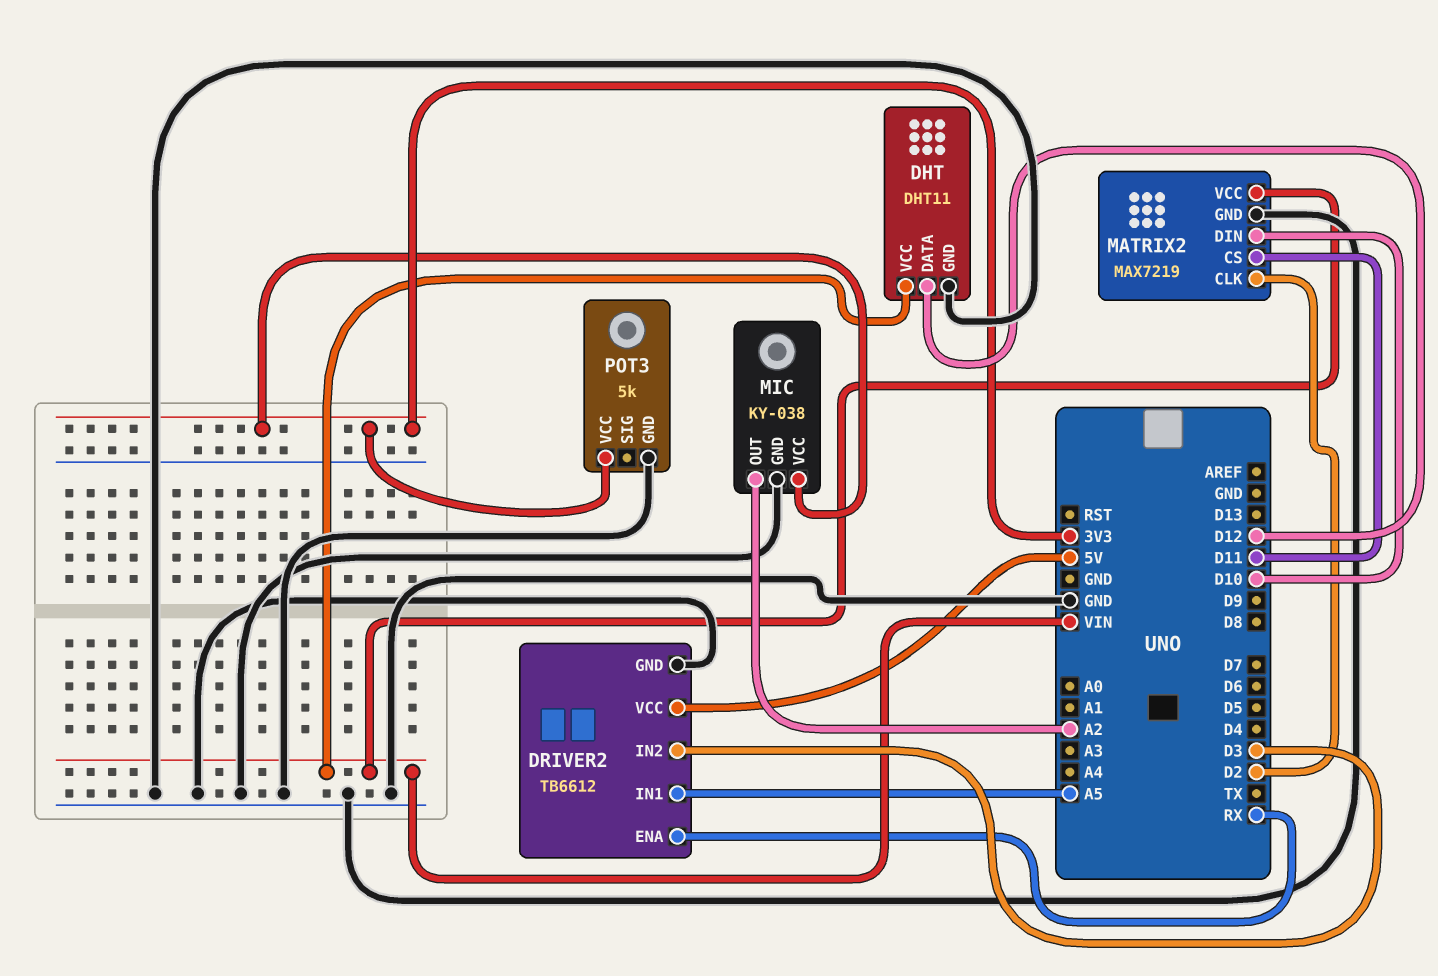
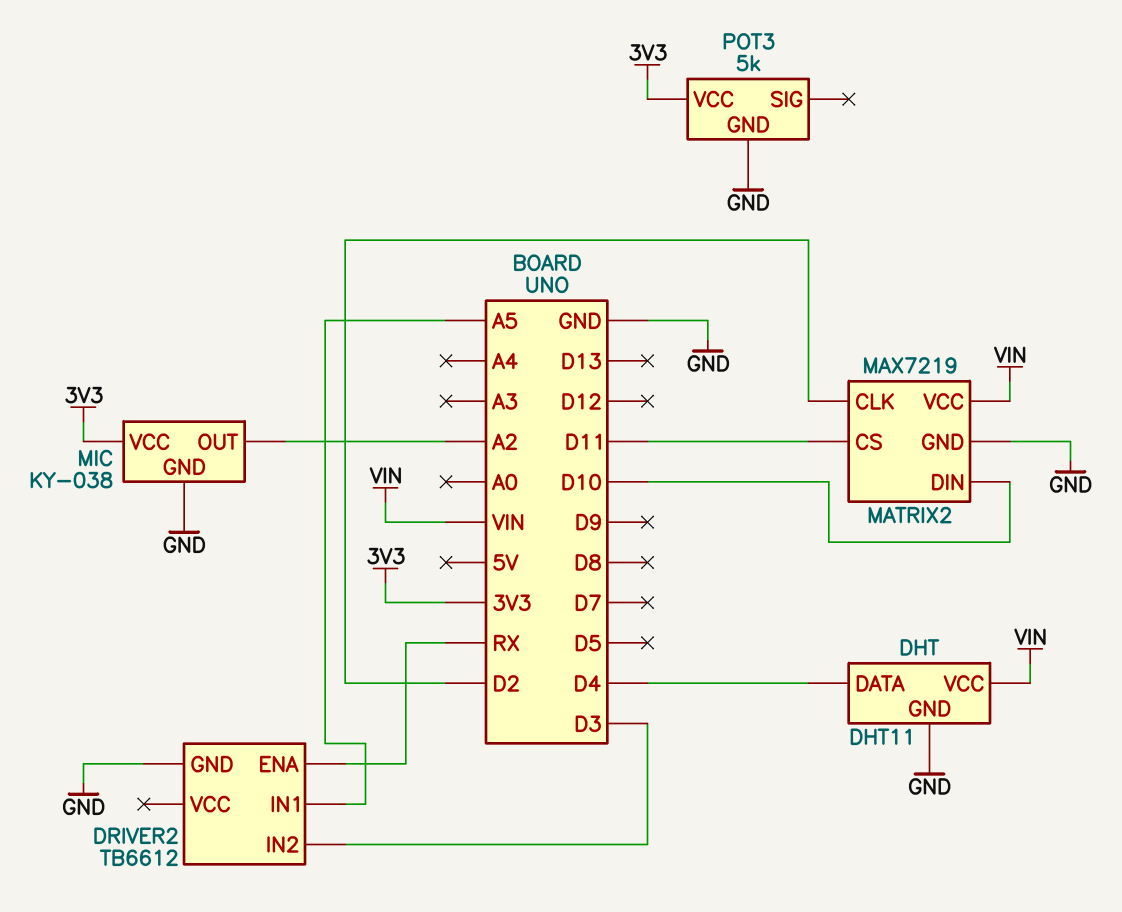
DHT pin DATA: D12 -> D4
DRIVER2 pin VCC: 5V -> none

